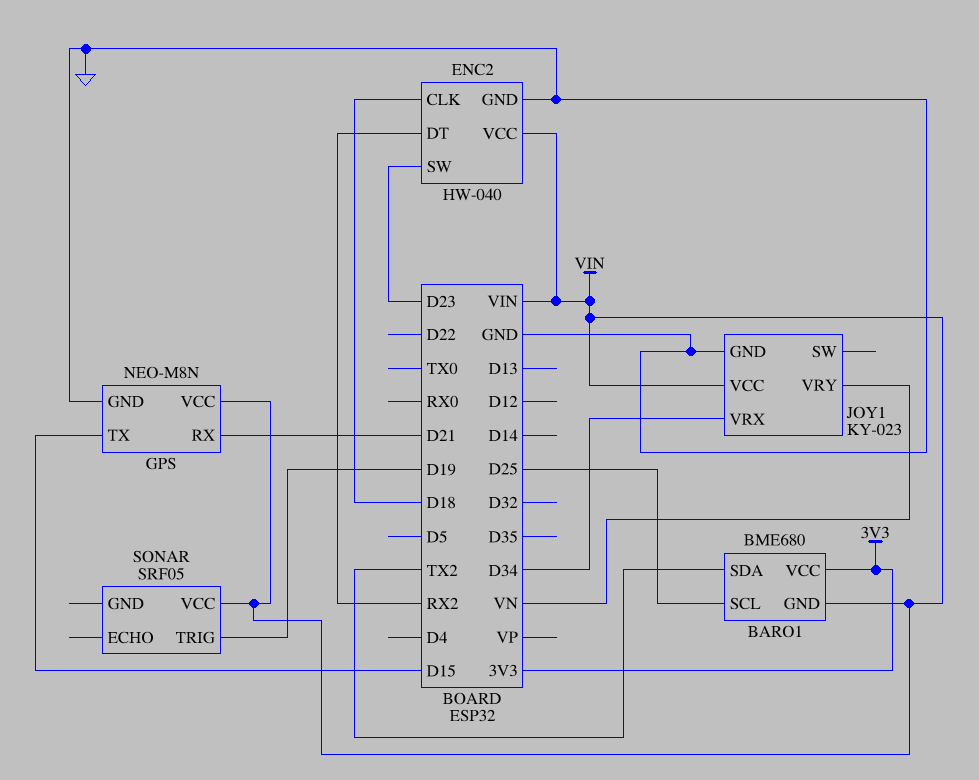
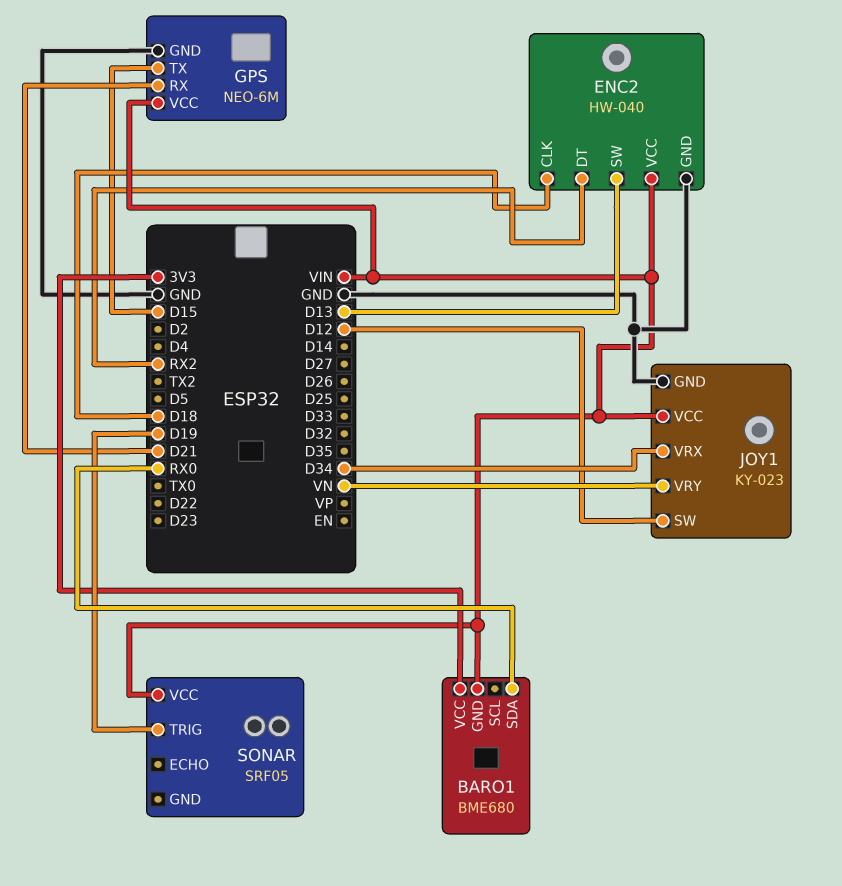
BARO1 pin SCL: D25 -> none
BARO1 pin SDA: TX2 -> RX0
ENC2 pin SW: D23 -> D13
GPS: NEO-M8N -> NEO-6M
JOY1 pin SW: none -> D12

